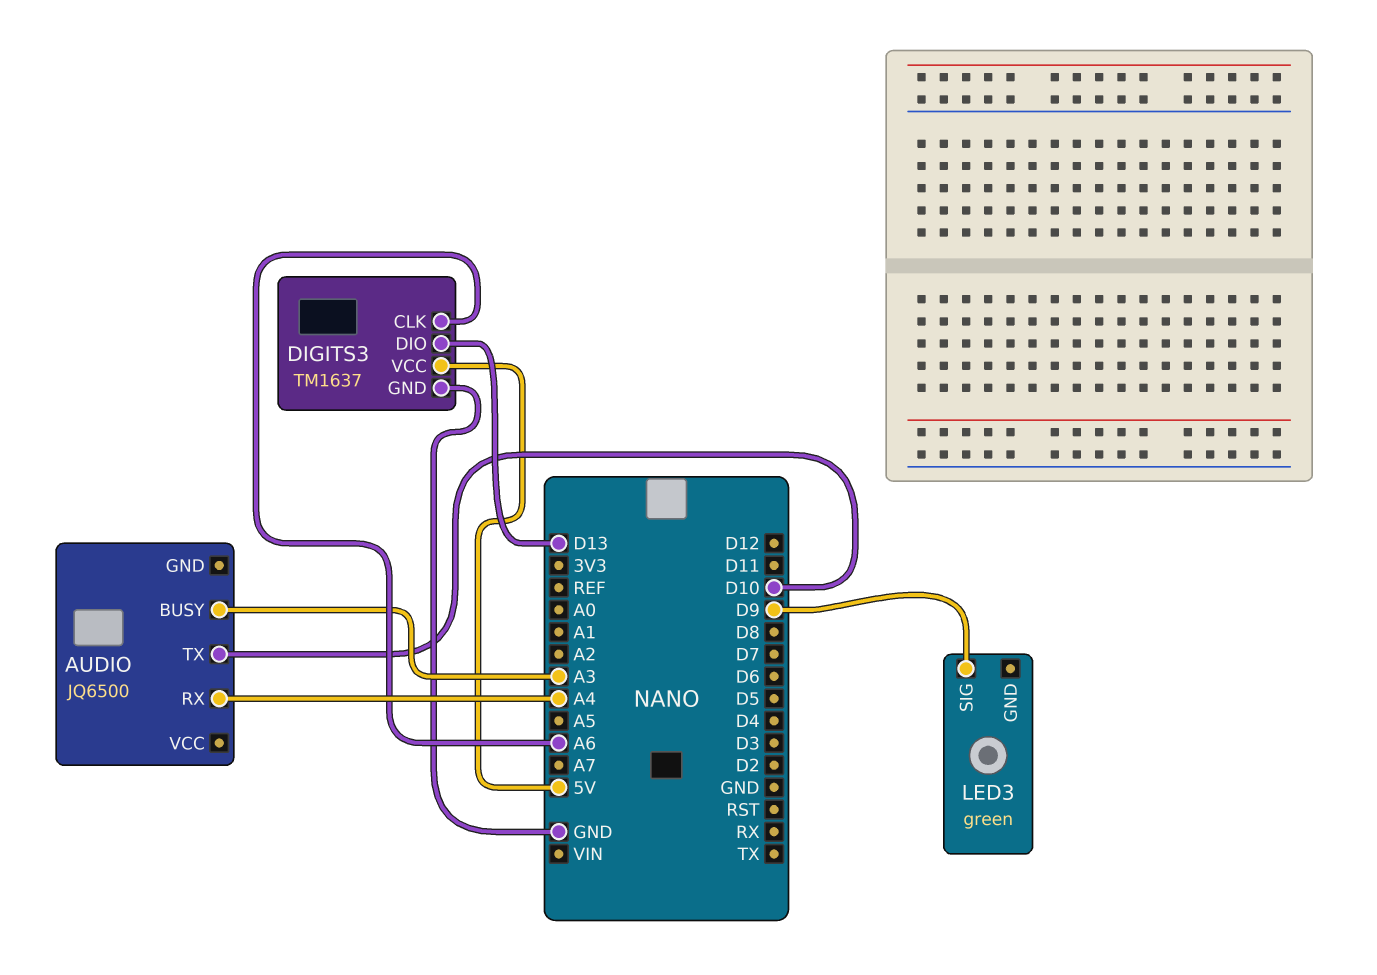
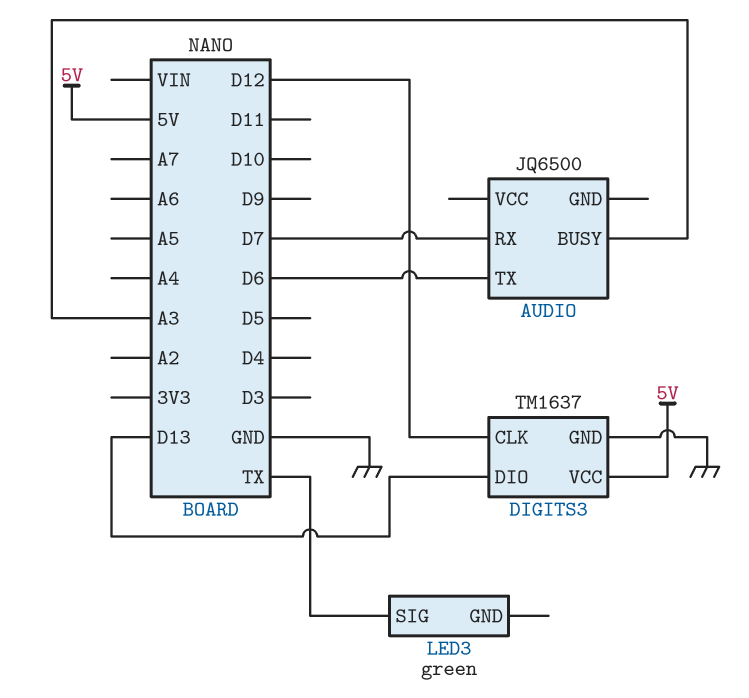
AUDIO pin RX: A4 -> D7
AUDIO pin TX: D10 -> D6
DIGITS3 pin CLK: A6 -> D12
LED3 pin SIG: D9 -> TX

